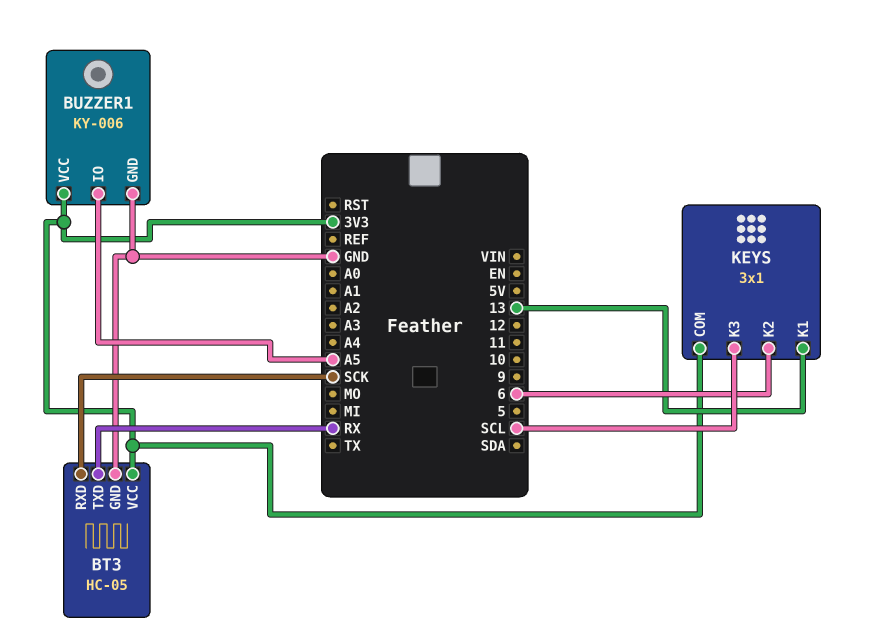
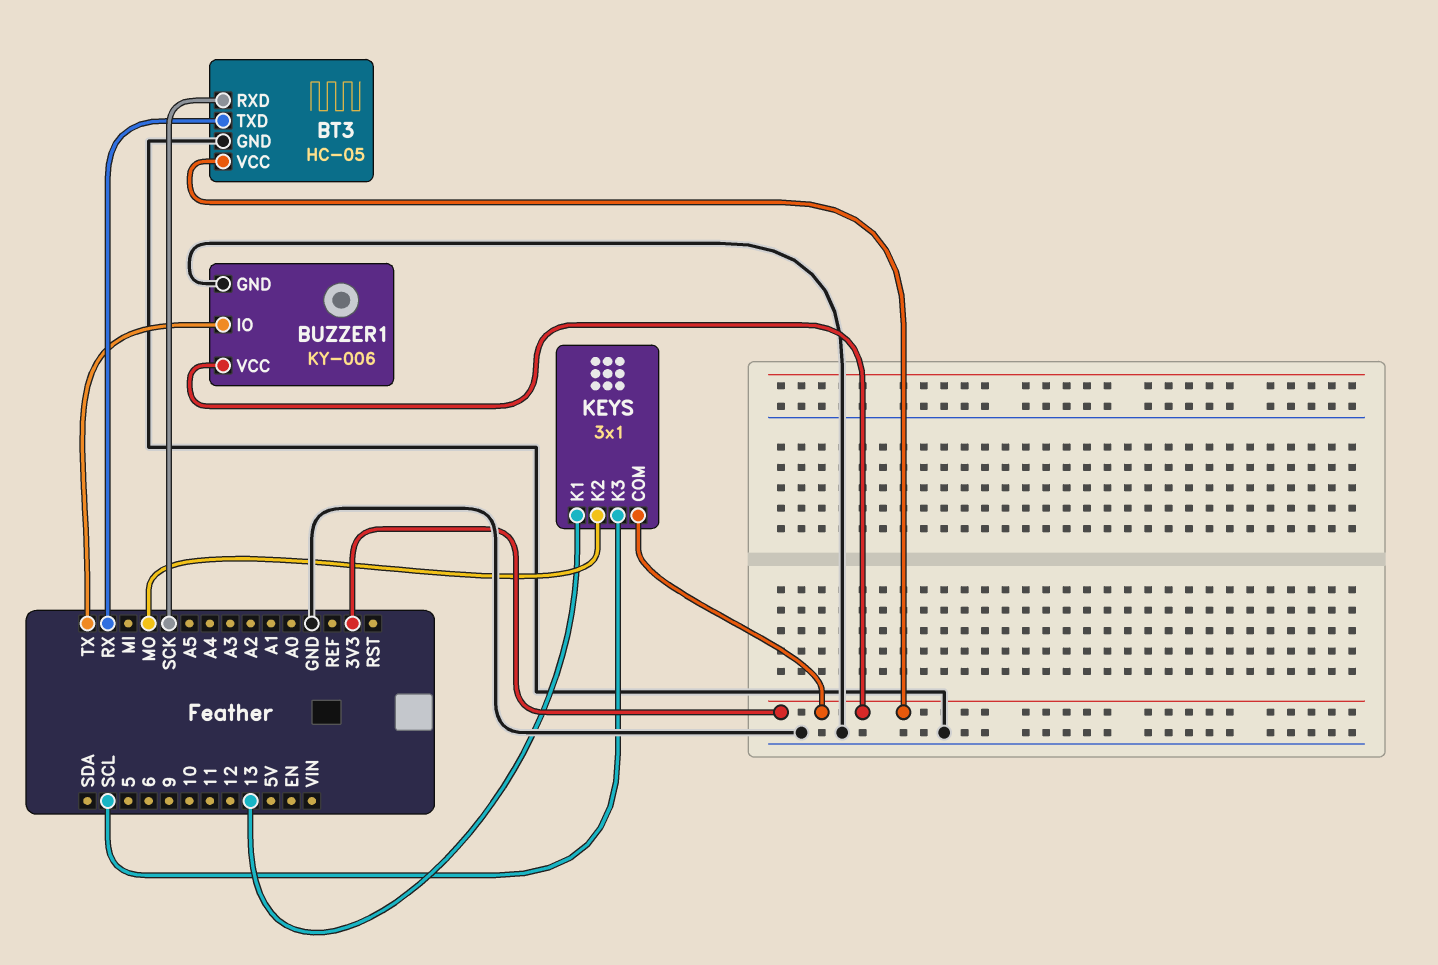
BUZZER1 pin IO: A5 -> TX
KEYS pin K2: 6 -> MO

